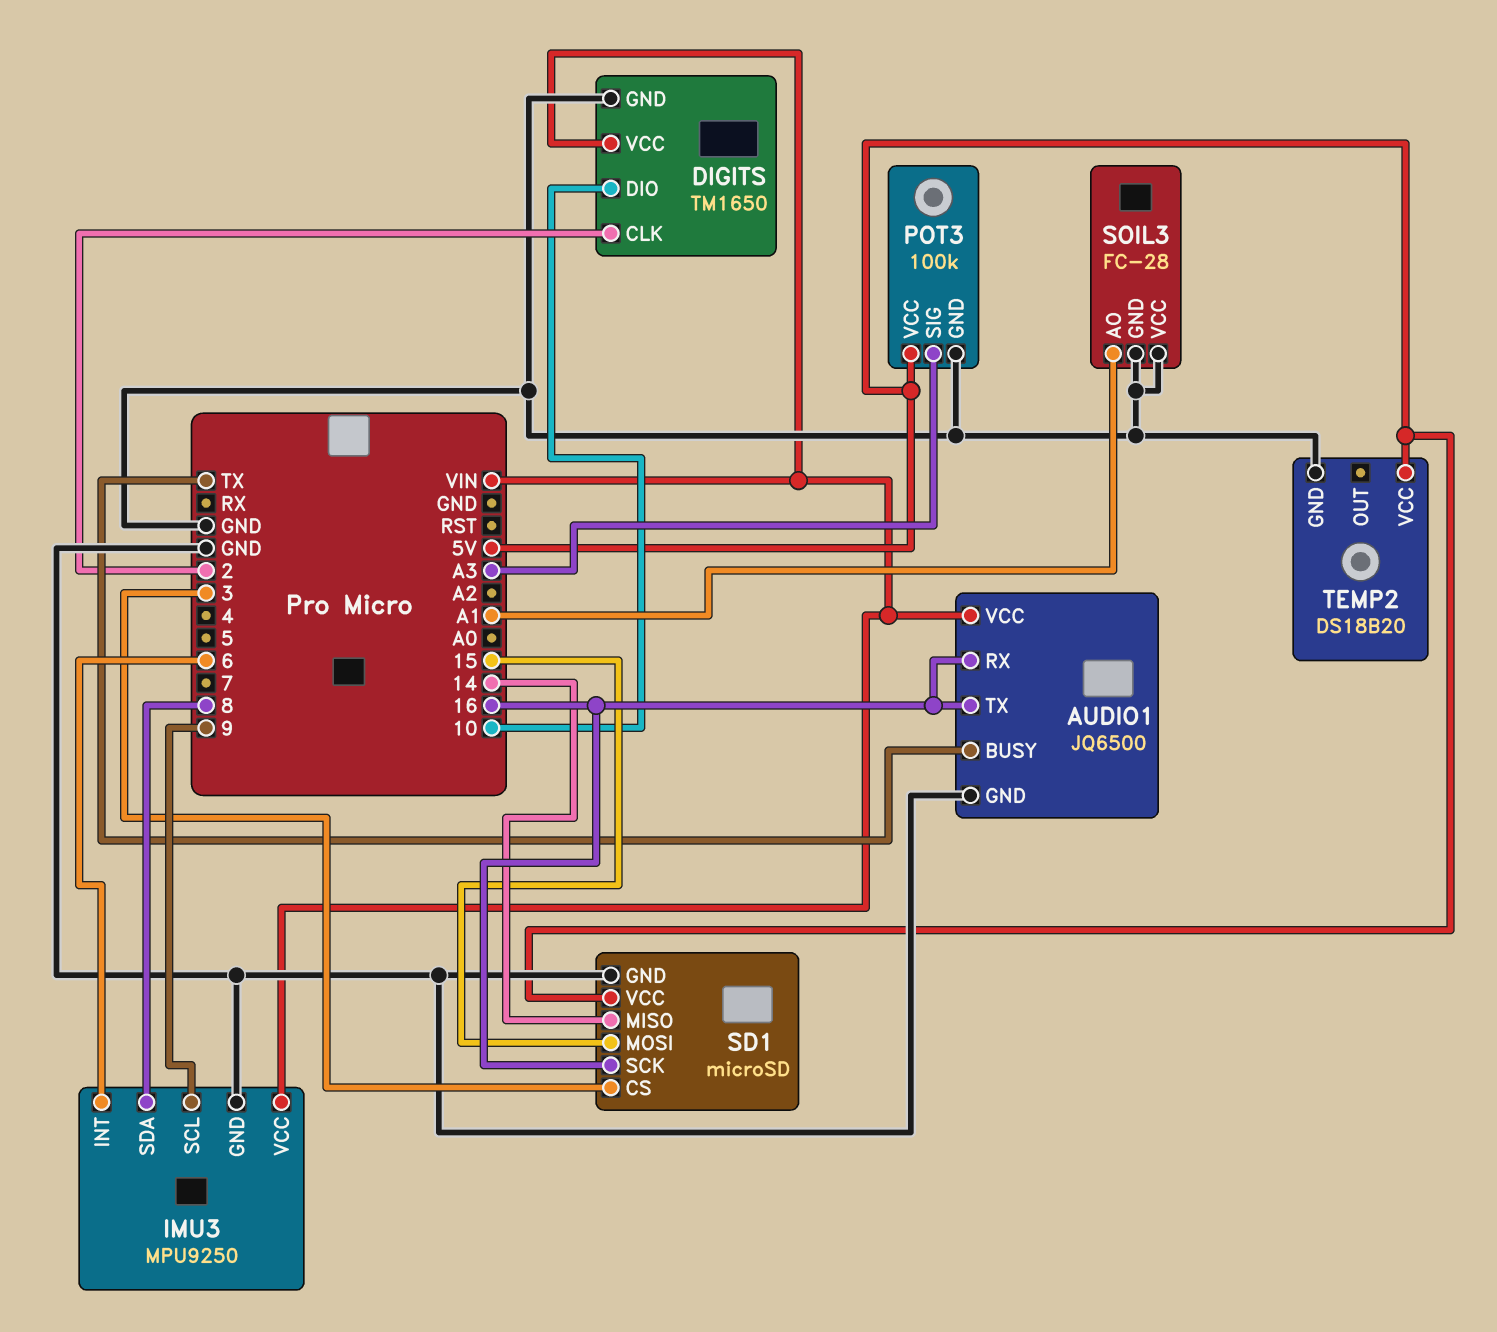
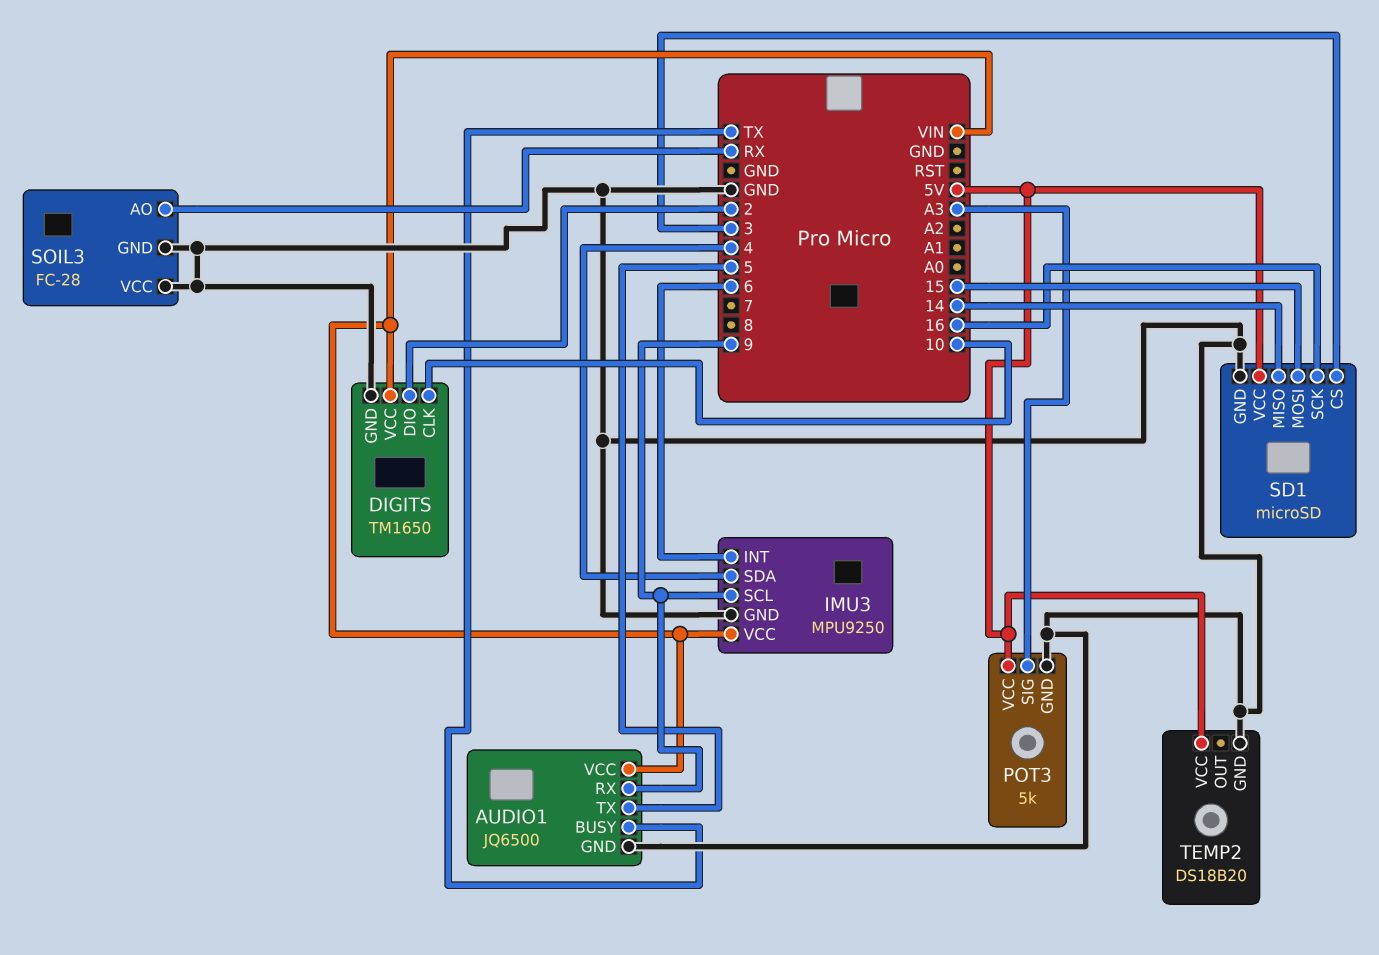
AUDIO1 pin RX: 16 -> 9
AUDIO1 pin TX: 16 -> 5
DIGITS pin CLK: 2 -> 10
DIGITS pin DIO: 10 -> 2
IMU3 pin SDA: 8 -> 4
POT3: 100k -> 5k
SOIL3 pin AO: A1 -> RX

